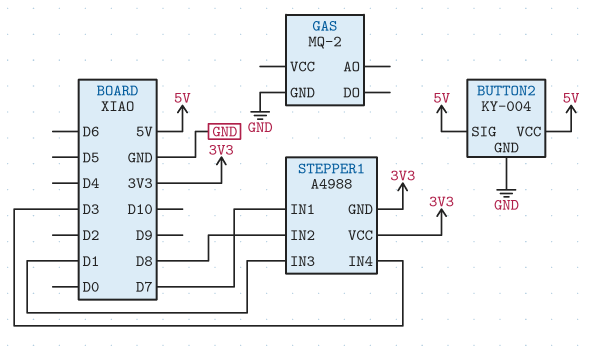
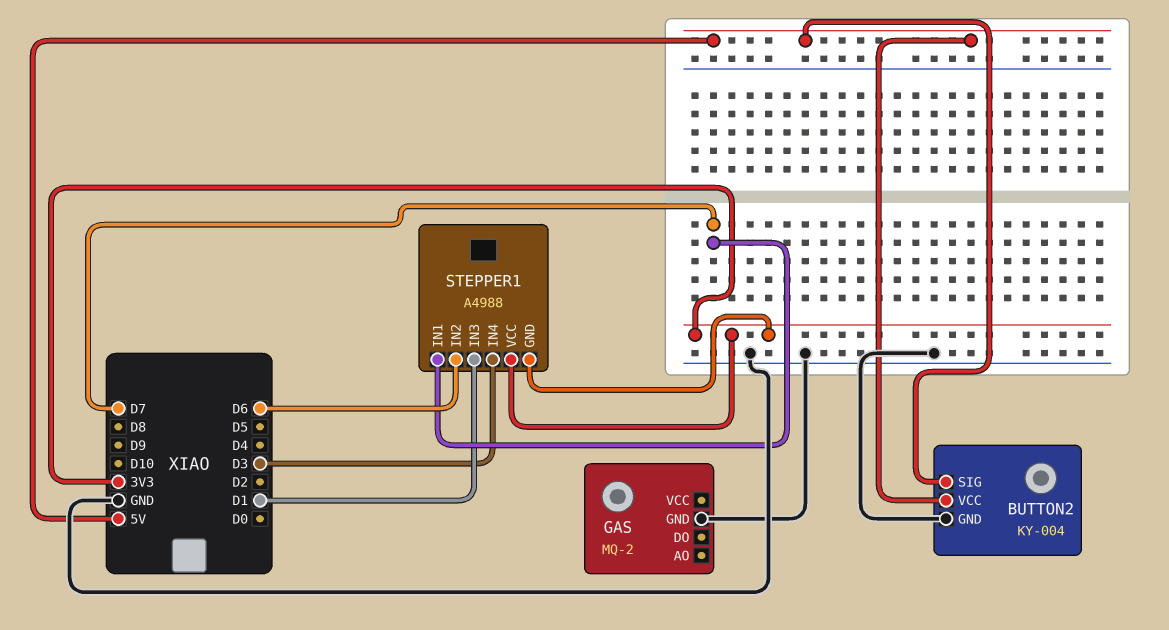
STEPPER1 pin IN2: D8 -> D6

